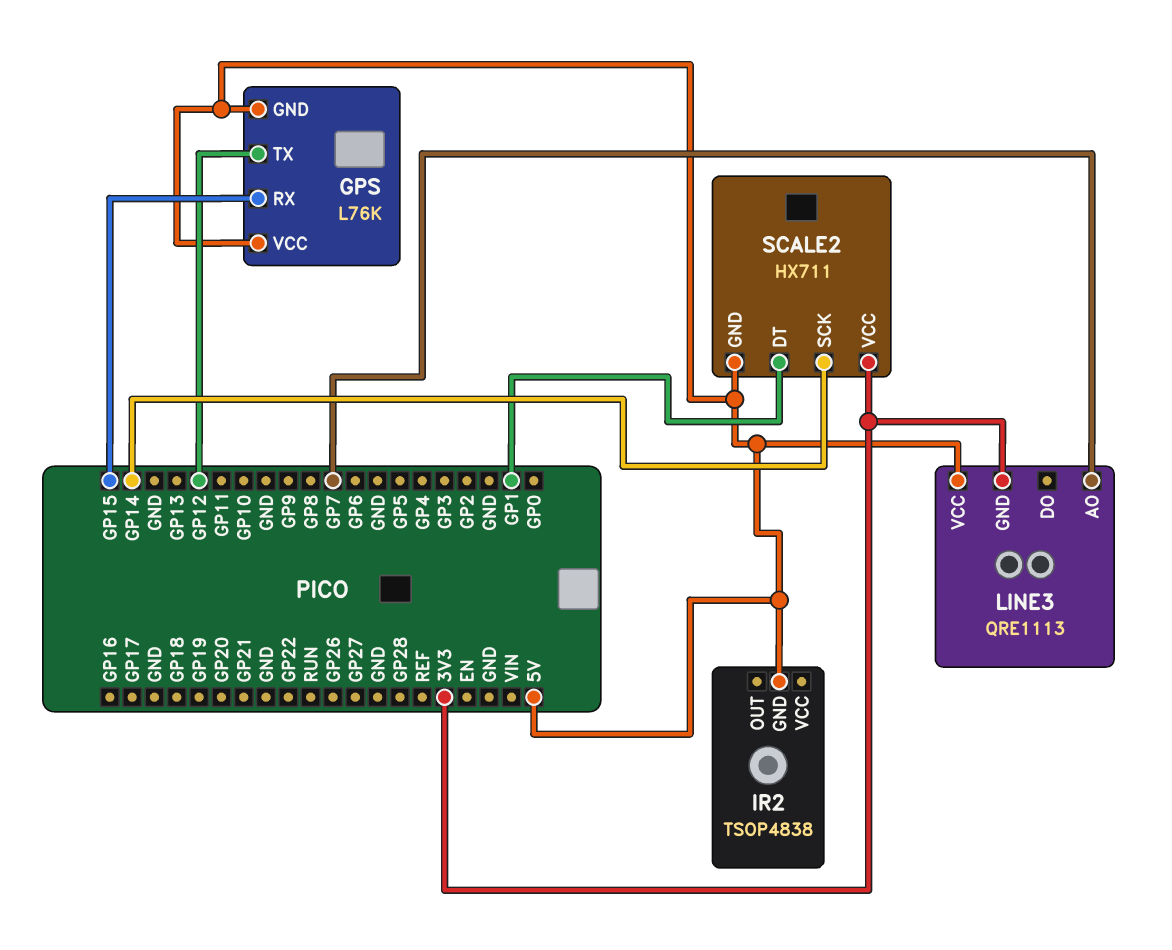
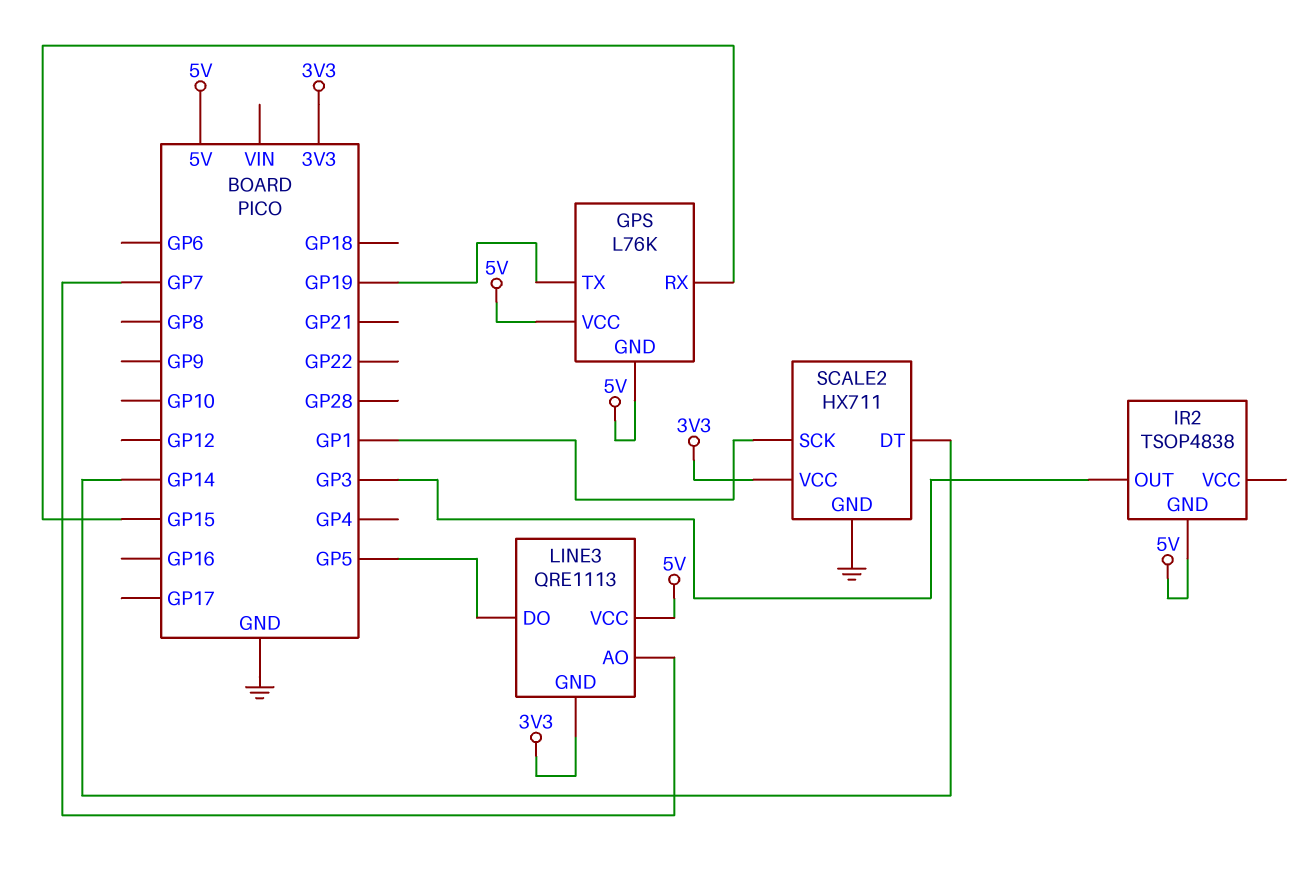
GPS pin TX: GP12 -> GP19
IR2 pin OUT: none -> GP3
LINE3 pin DO: none -> GP5
SCALE2 pin DT: GP1 -> GP14
SCALE2 pin GND: 5V -> GND
SCALE2 pin SCK: GP14 -> GP1

